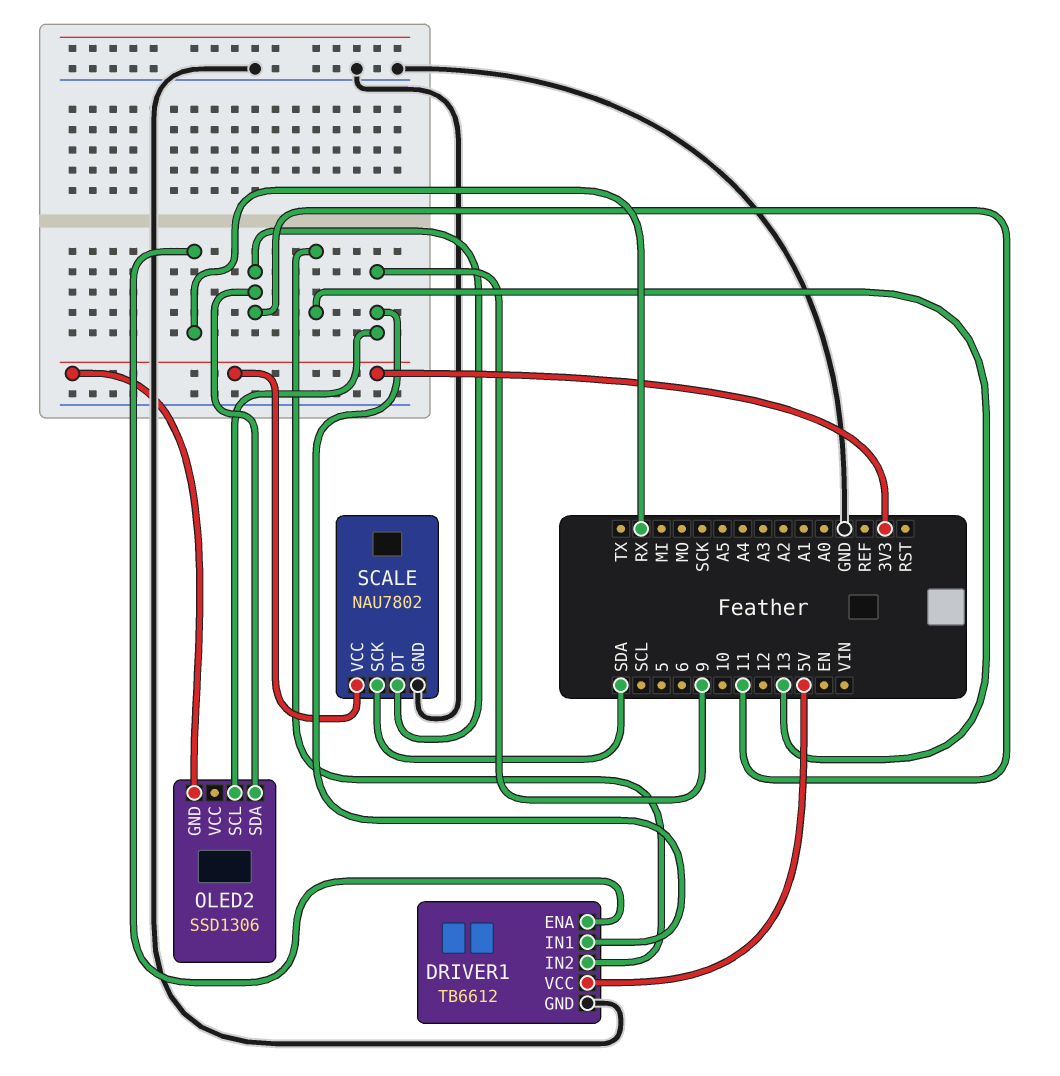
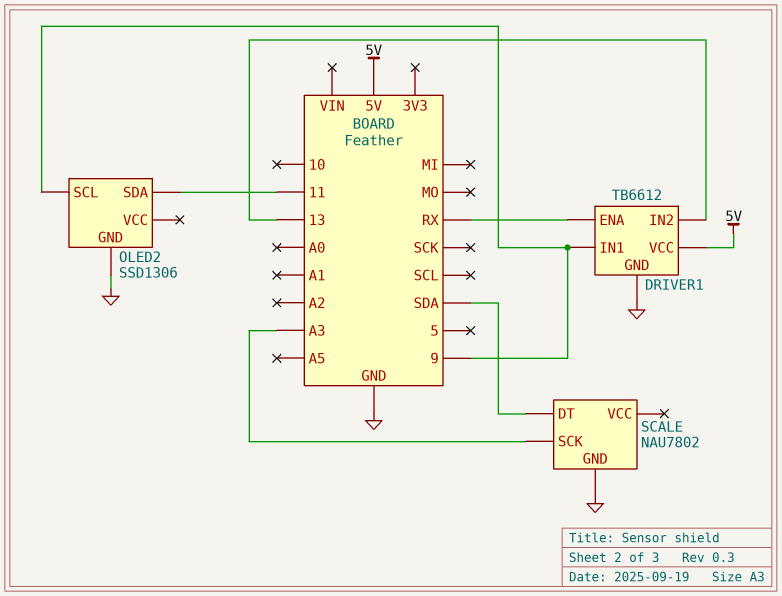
OLED2 pin GND: 3V3 -> GND
SCALE pin DT: 11 -> SDA
SCALE pin SCK: SDA -> A3
SCALE pin VCC: 3V3 -> none

